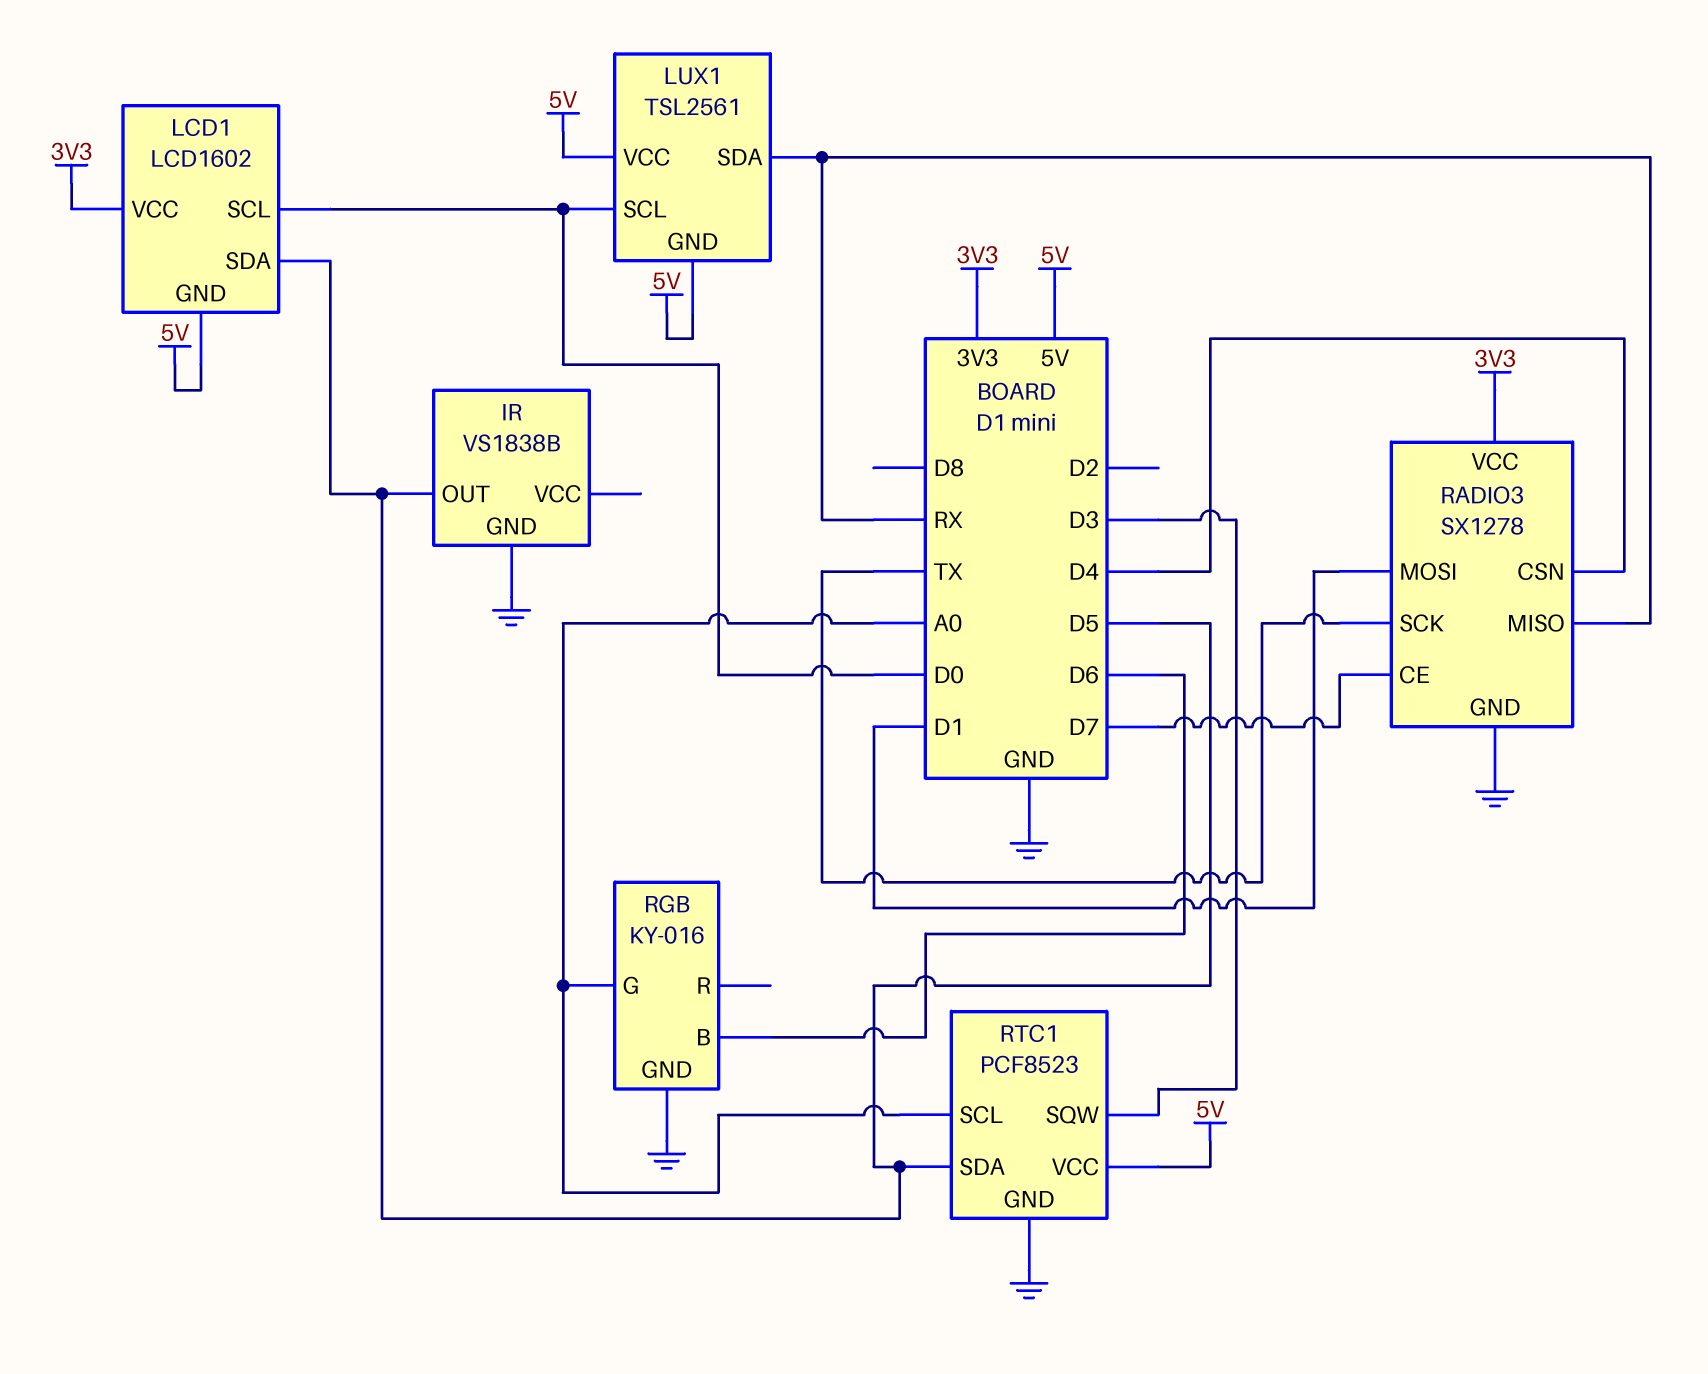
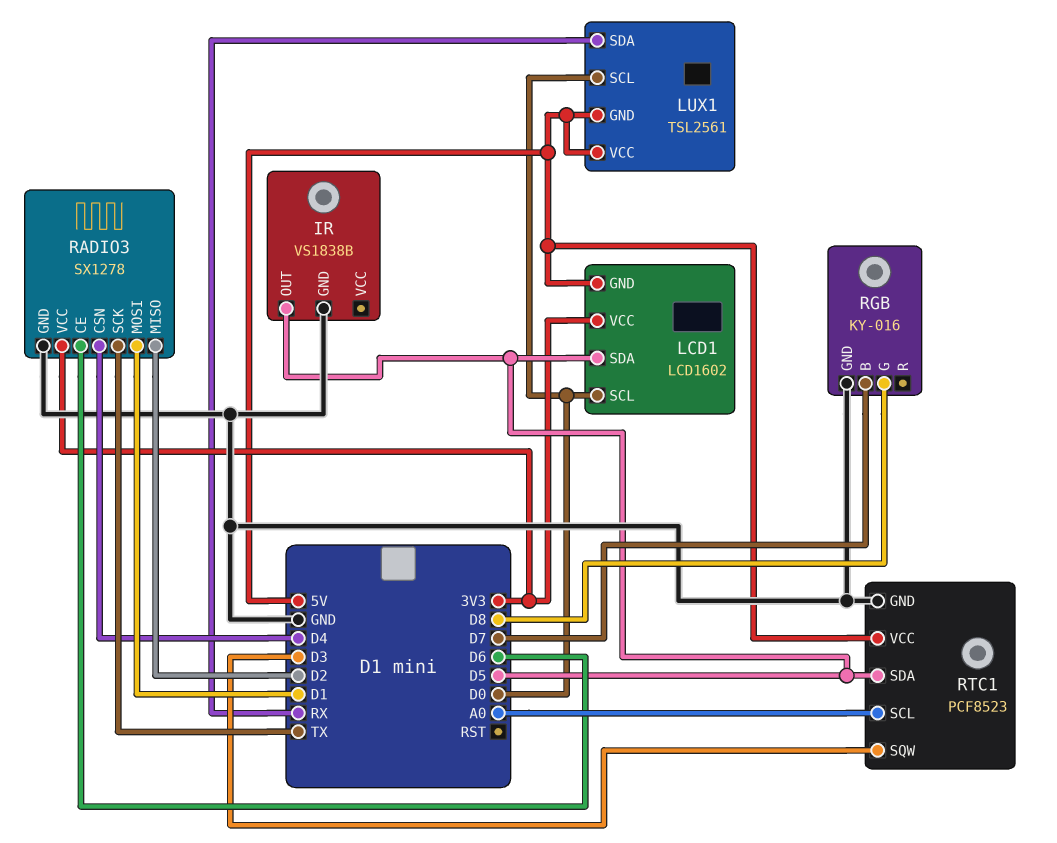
RADIO3 pin CE: D7 -> D6
RADIO3 pin MISO: RX -> D2
RGB pin B: D6 -> D7
RGB pin G: A0 -> D8

